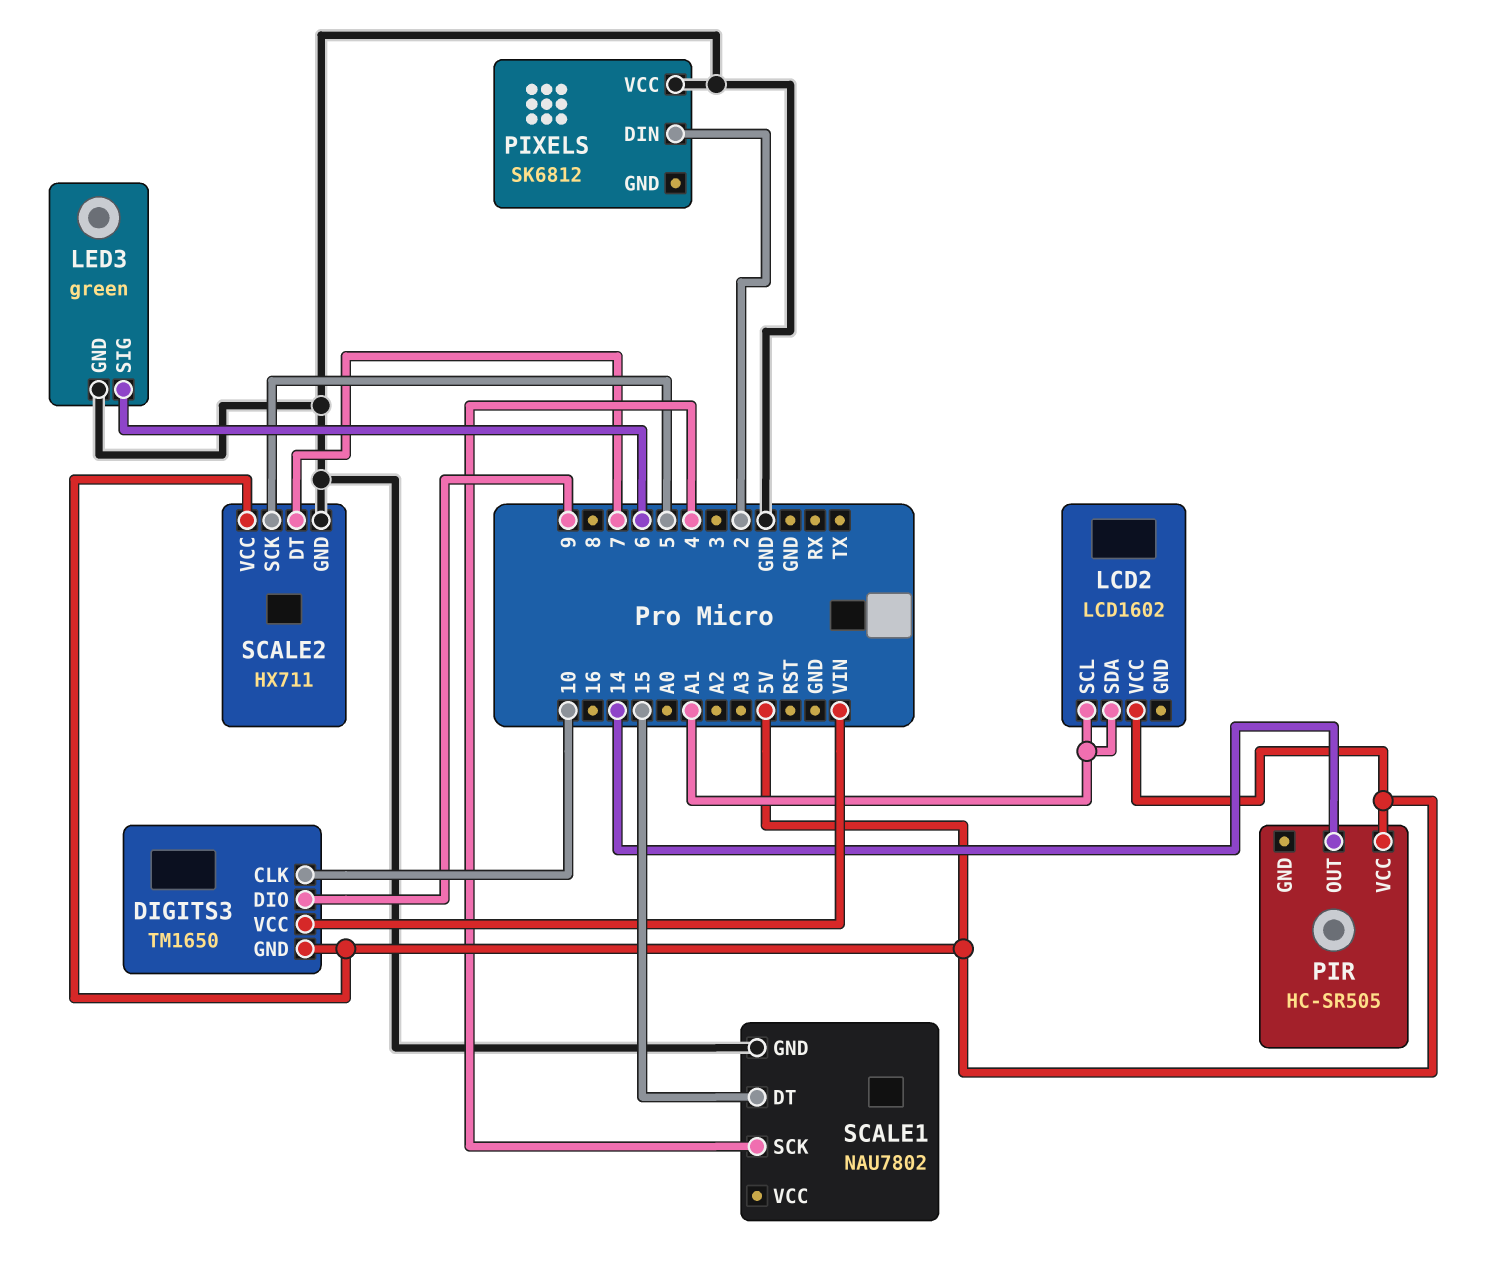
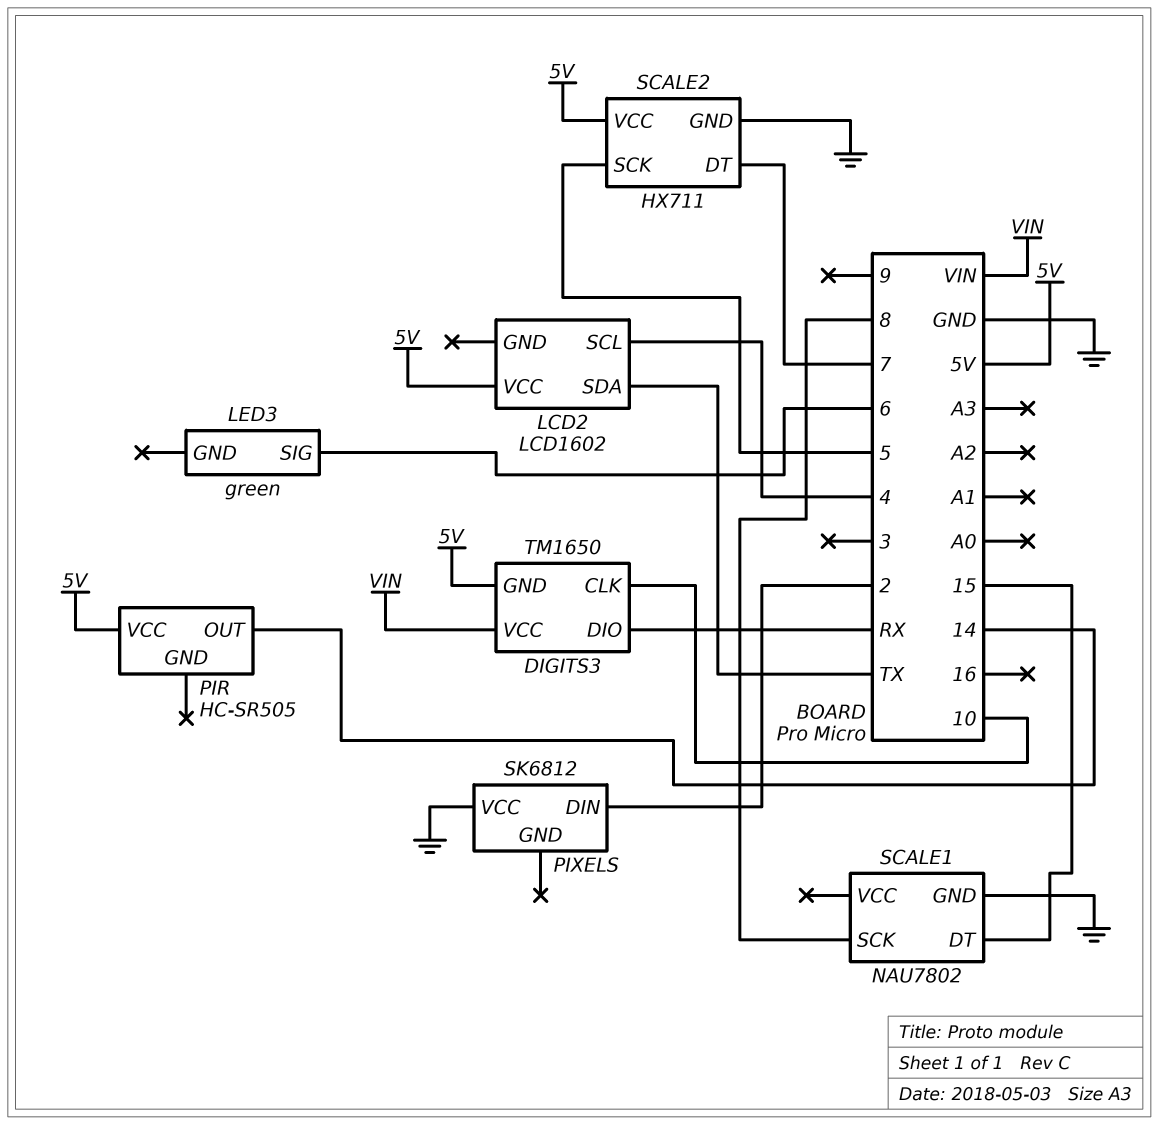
DIGITS3 pin DIO: 9 -> RX
LCD2 pin SCL: A1 -> 4
LCD2 pin SDA: A1 -> TX
LED3 pin GND: GND -> none
SCALE1 pin SCK: 4 -> 8

